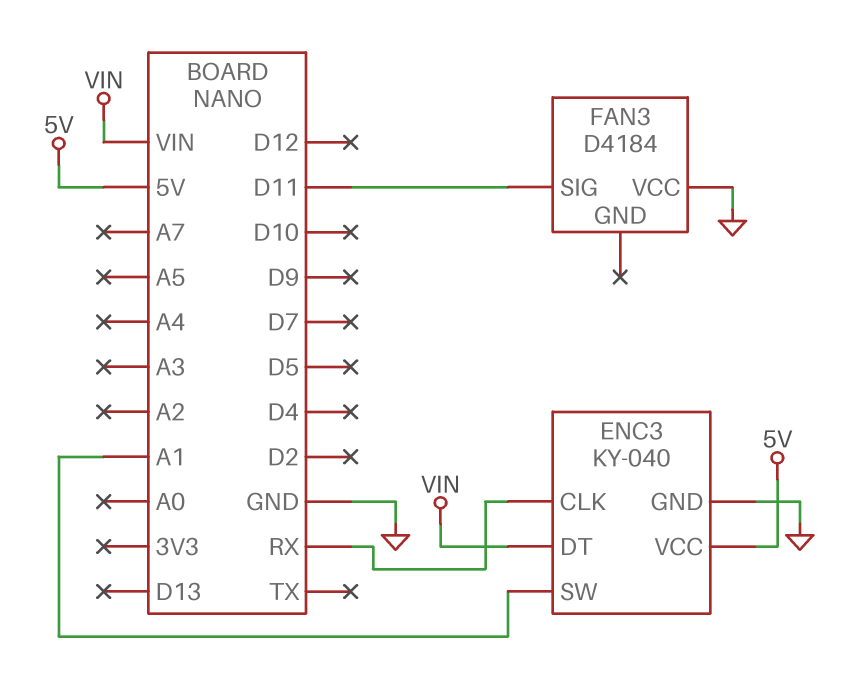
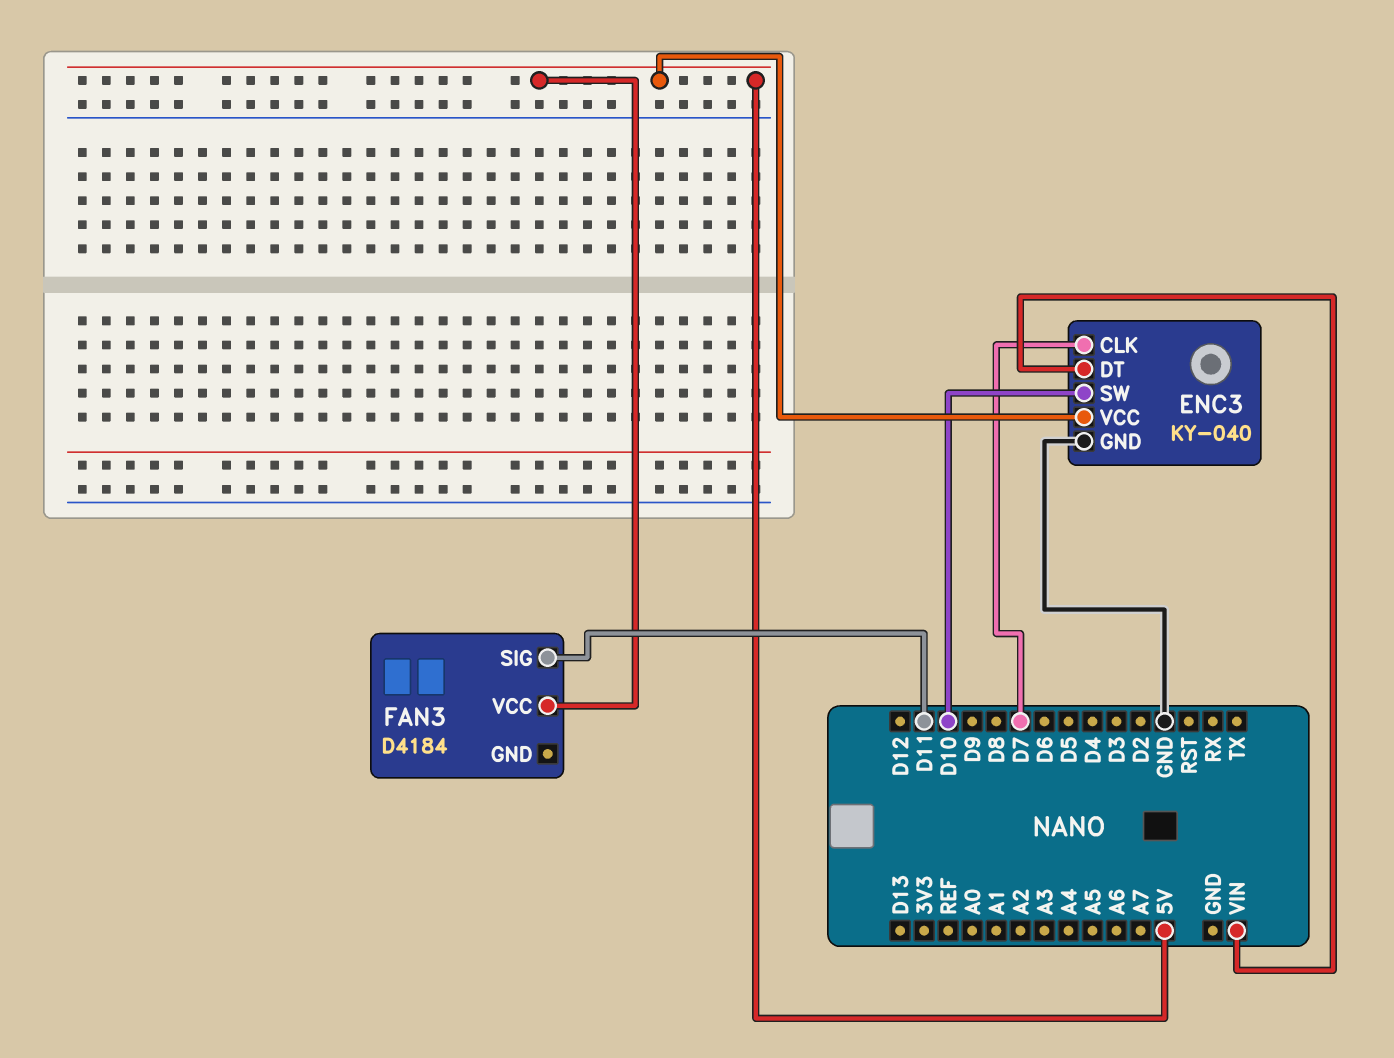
ENC3 pin CLK: RX -> D7
ENC3 pin SW: A1 -> D10
FAN3 pin VCC: GND -> 5V

